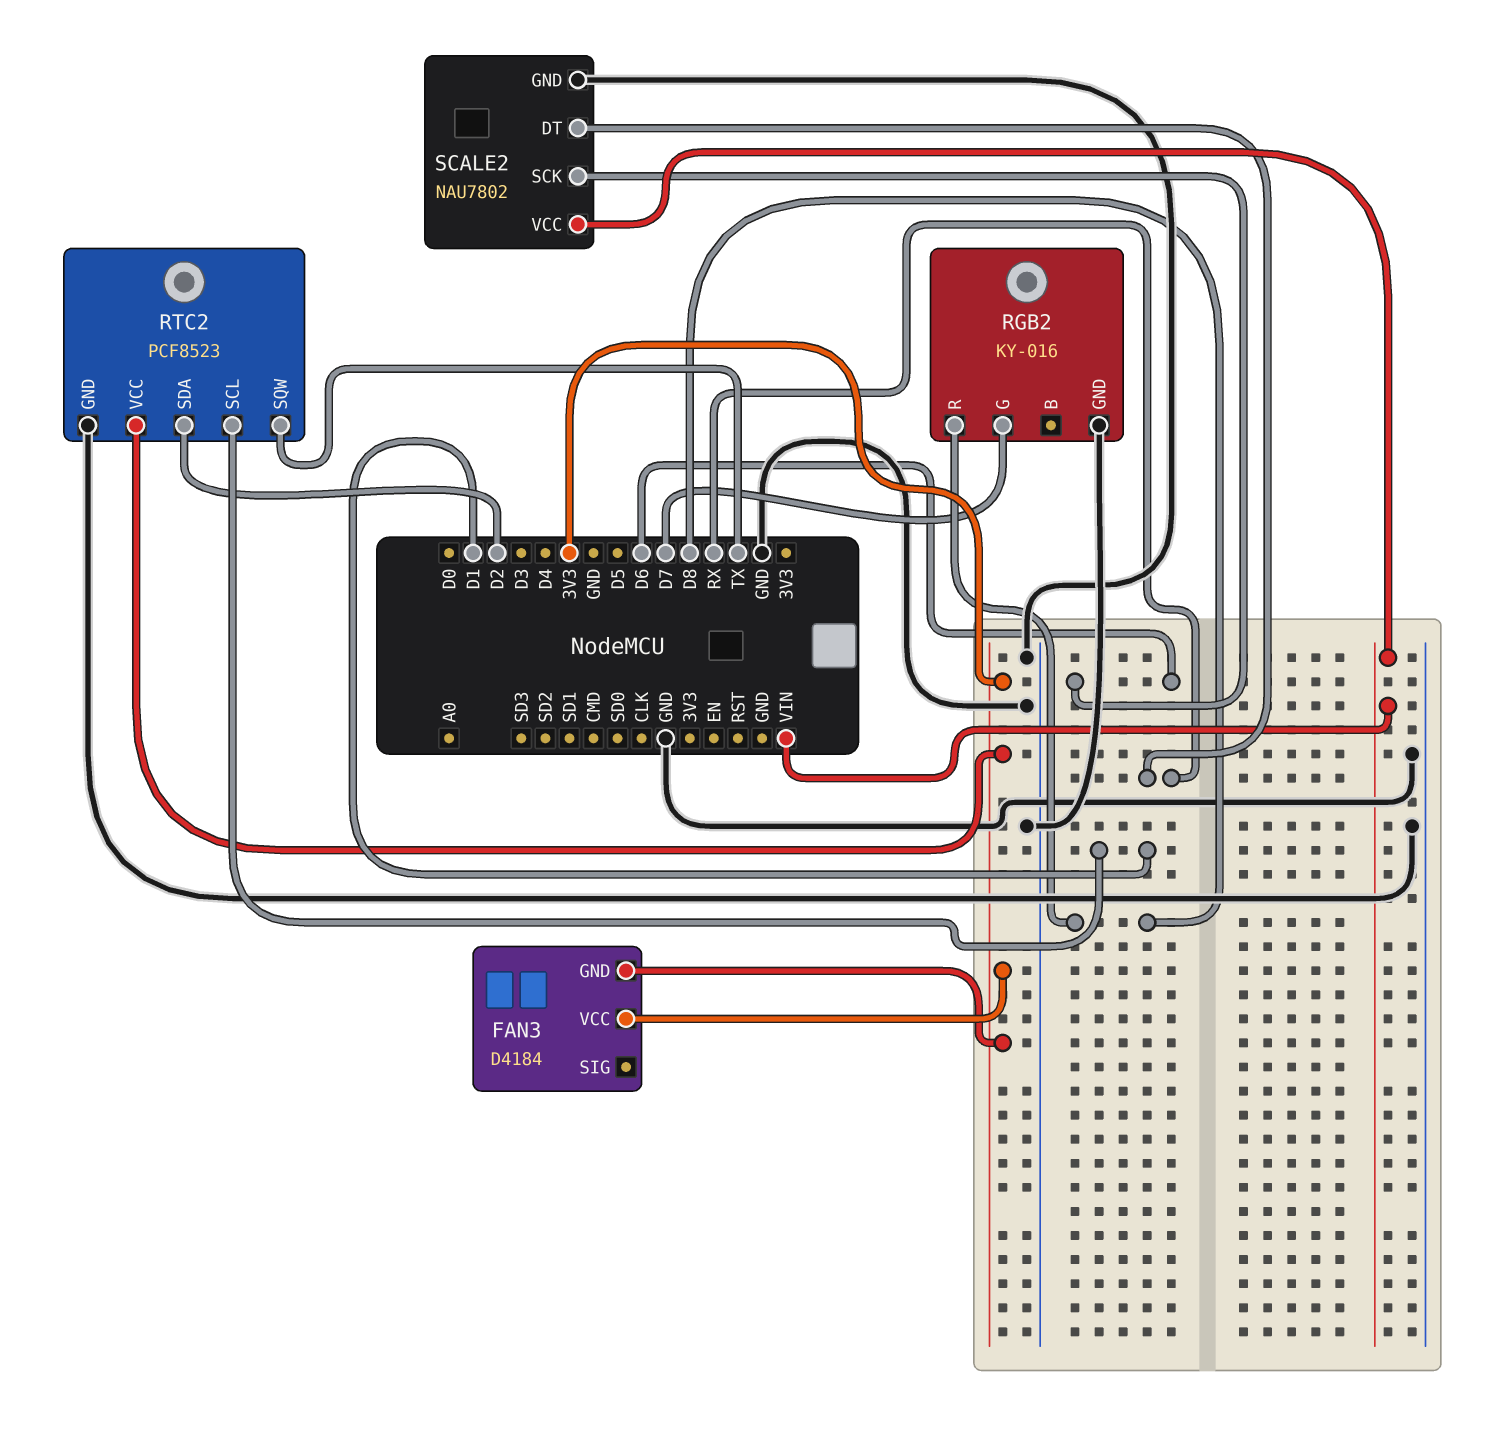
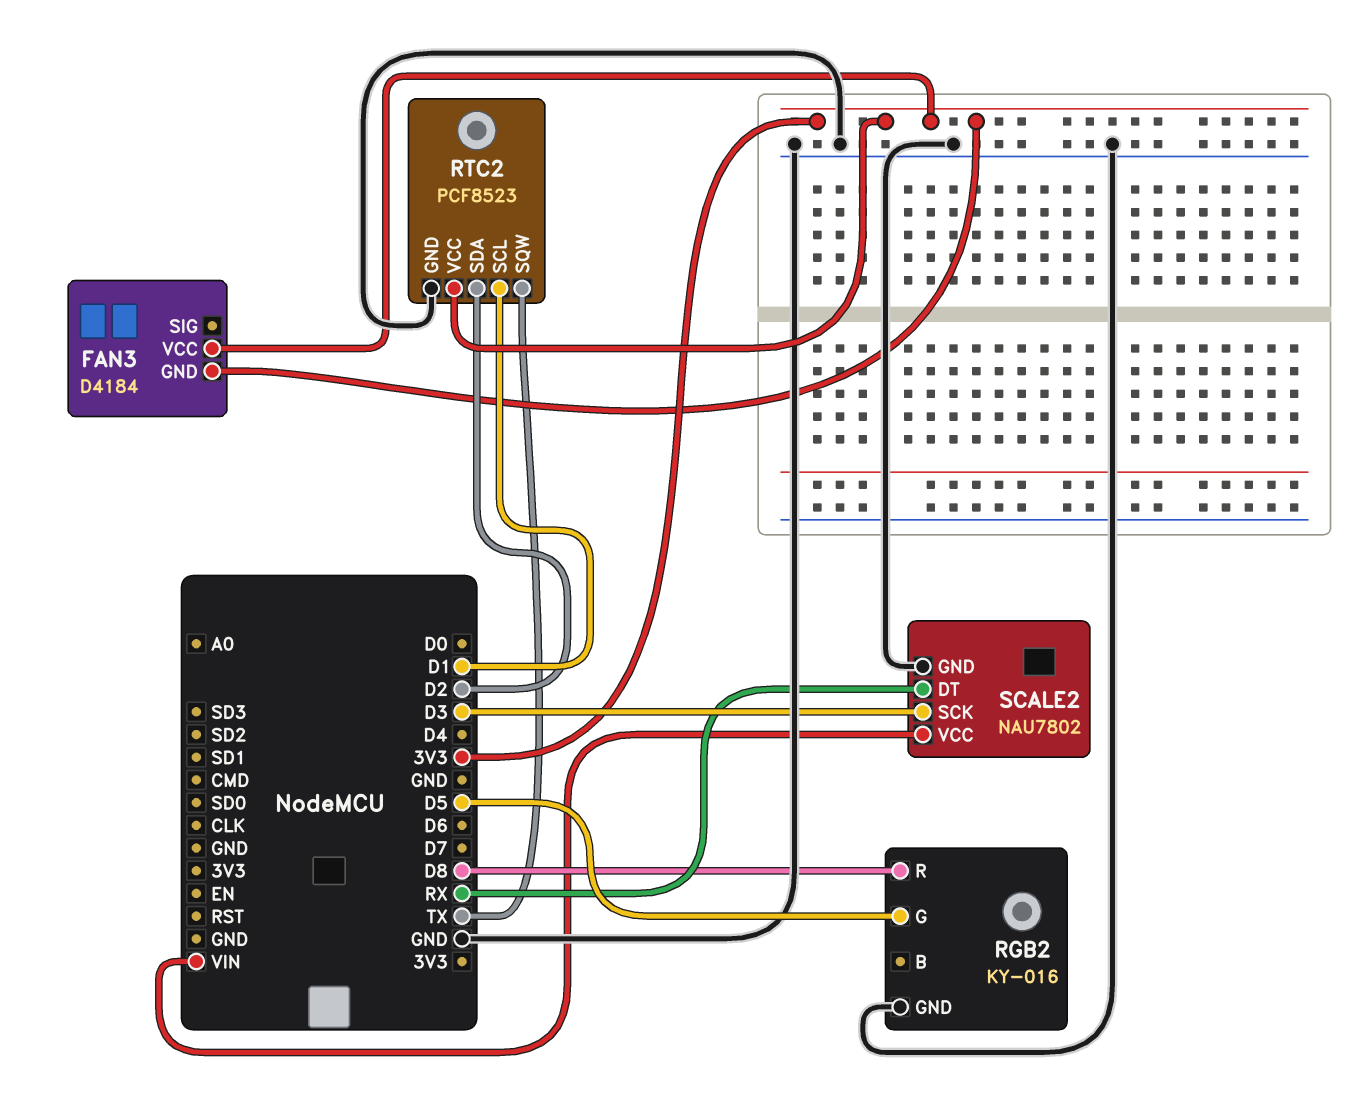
RGB2 pin G: D7 -> D5
SCALE2 pin SCK: D6 -> D3

